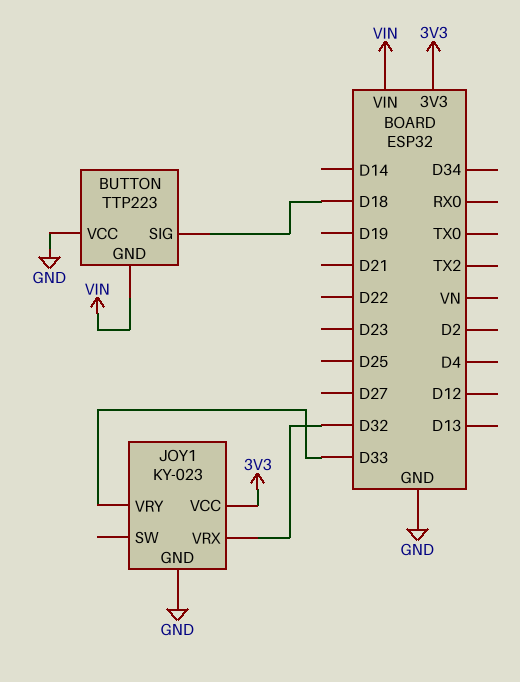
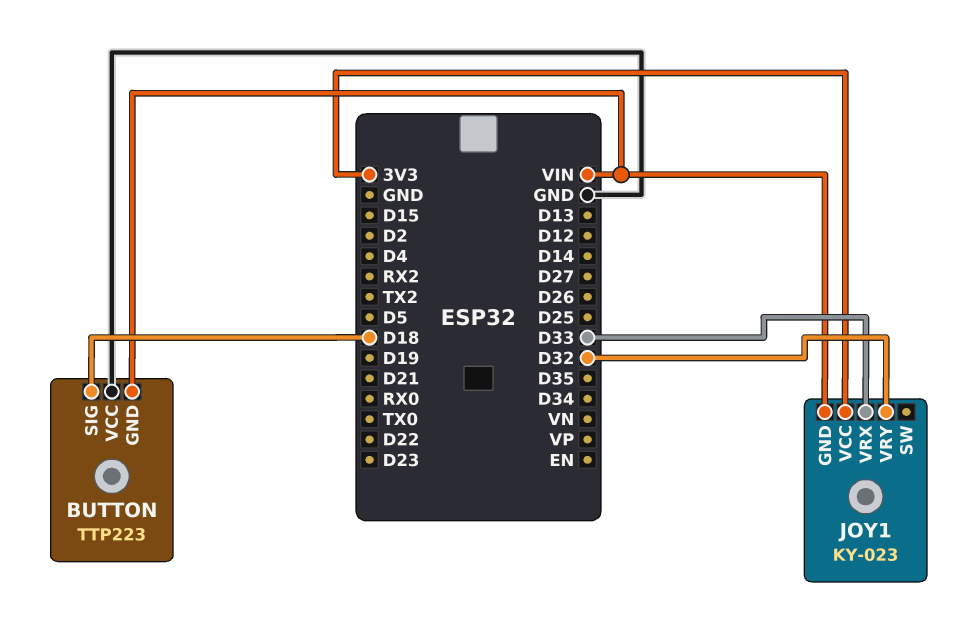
JOY1 pin GND: GND -> VIN
JOY1 pin VRX: D32 -> D33
JOY1 pin VRY: D33 -> D32

